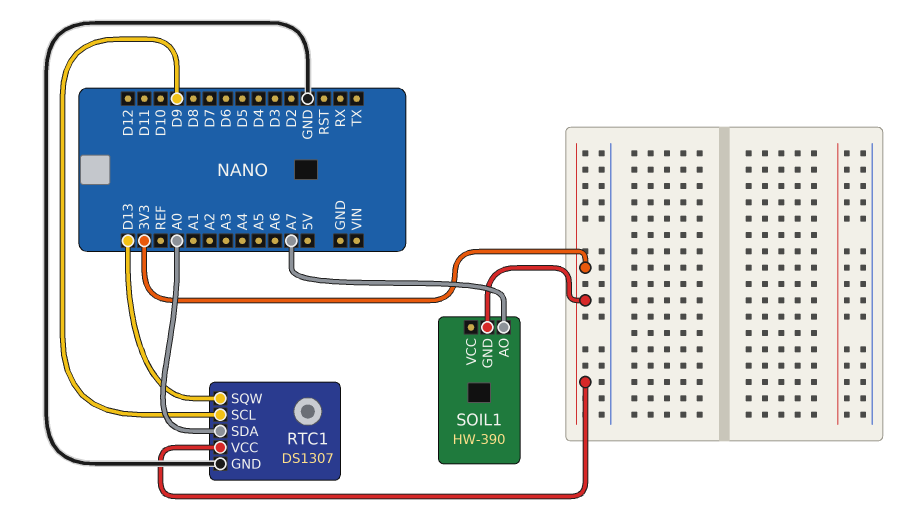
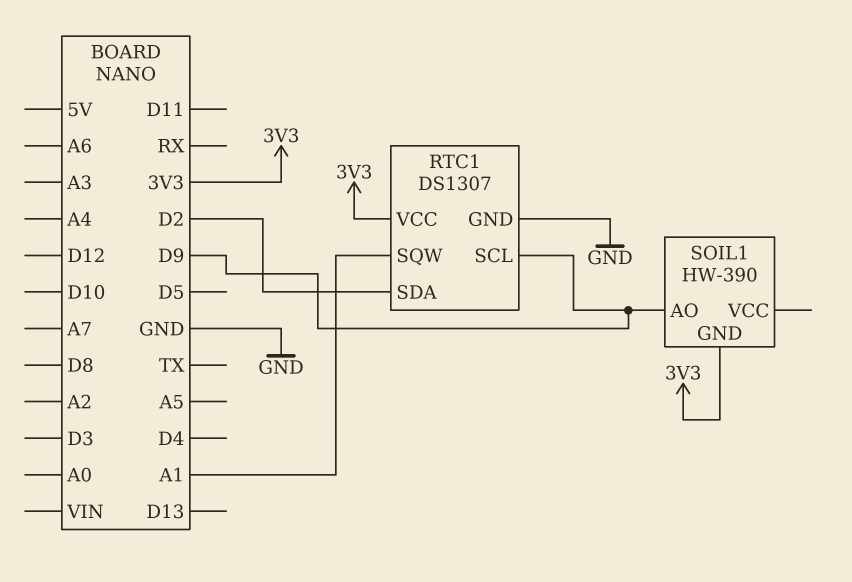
RTC1 pin SDA: A0 -> D2
RTC1 pin SQW: D13 -> A1
SOIL1 pin AO: A7 -> D9

